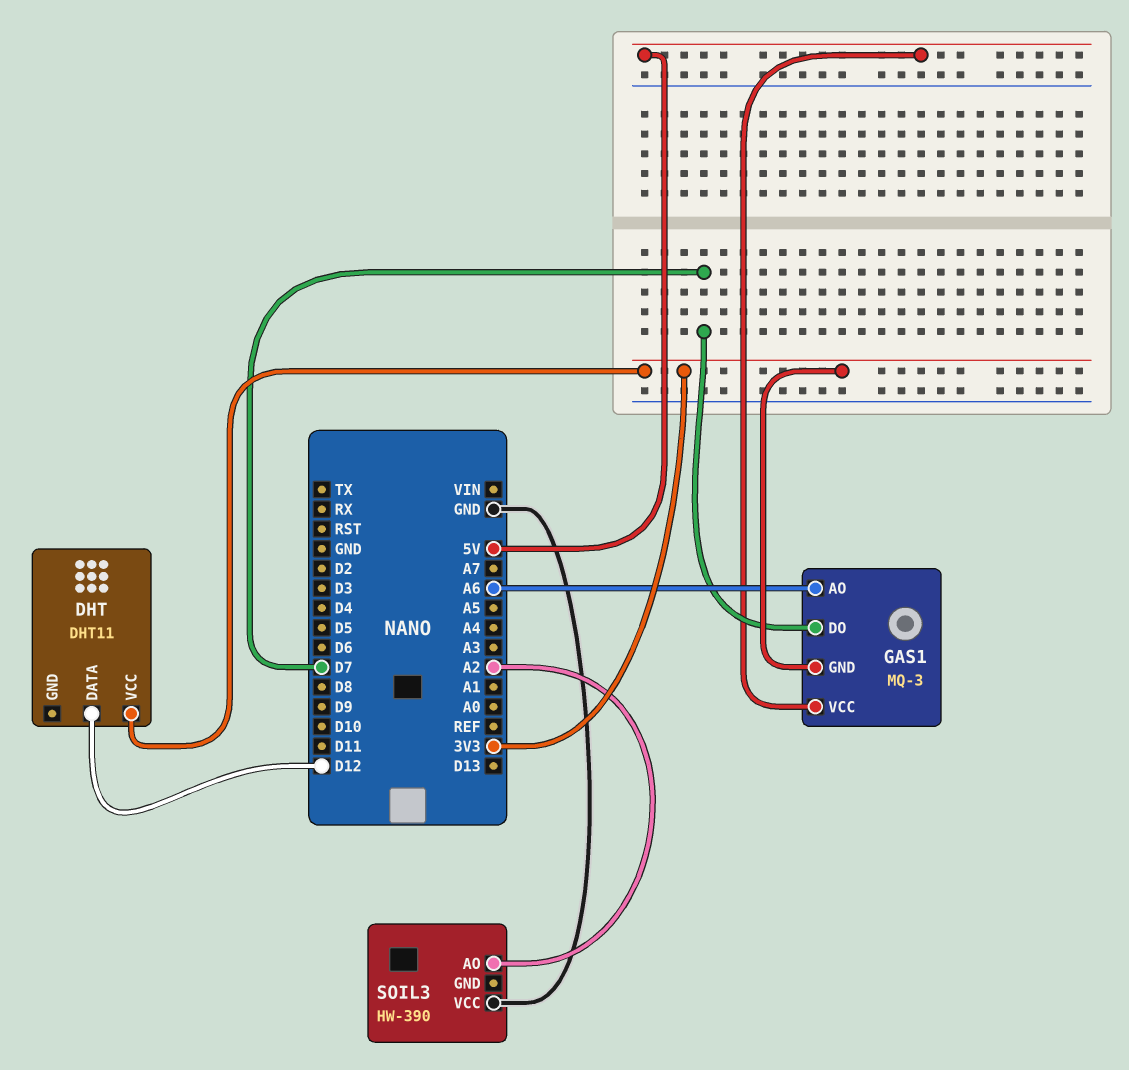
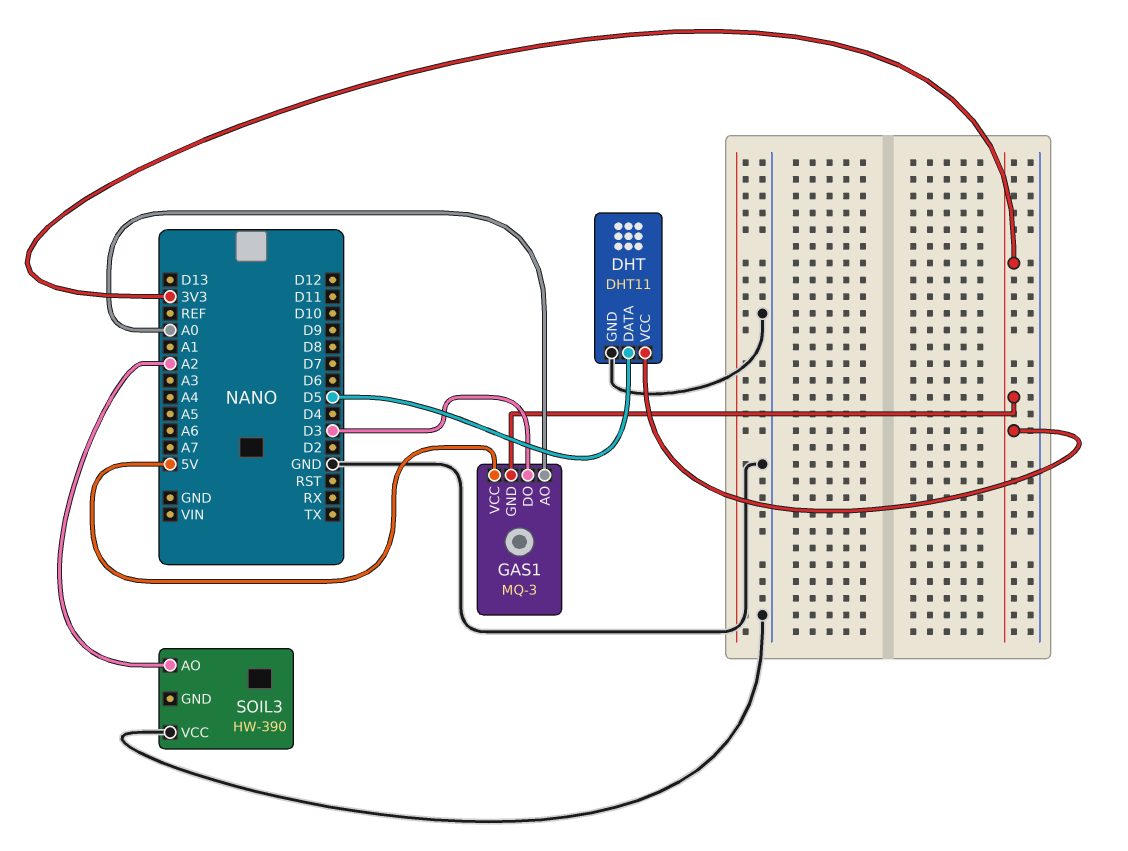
DHT pin DATA: D12 -> D5
DHT pin GND: none -> GND
GAS1 pin AO: A6 -> A0
GAS1 pin DO: D7 -> D3

